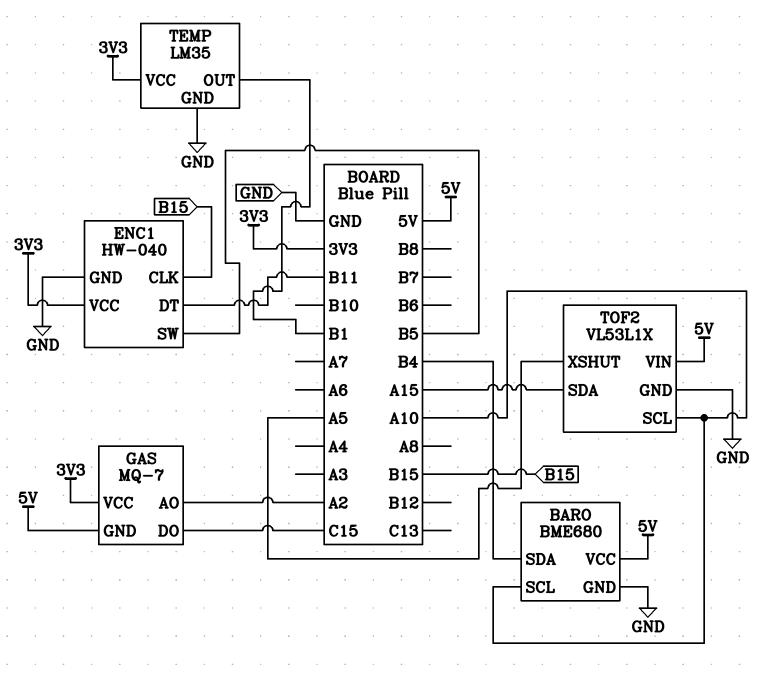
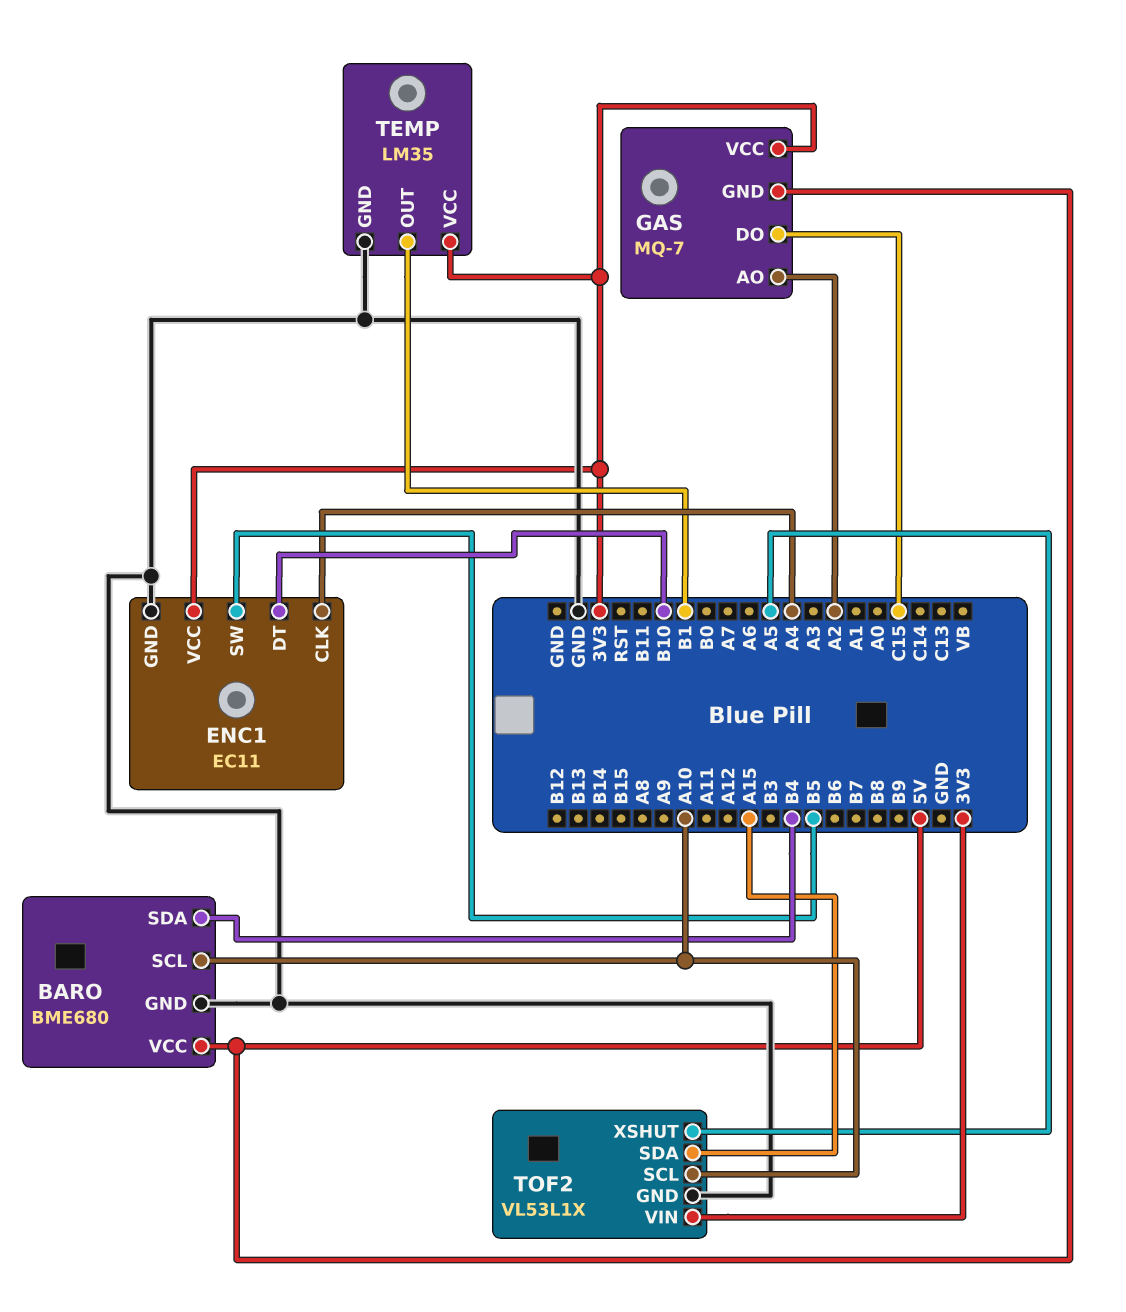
ENC1: HW-040 -> EC11
ENC1 pin CLK: B15 -> A4
ENC1 pin DT: B11 -> B10
TOF2 pin VIN: 5V -> 3V3

